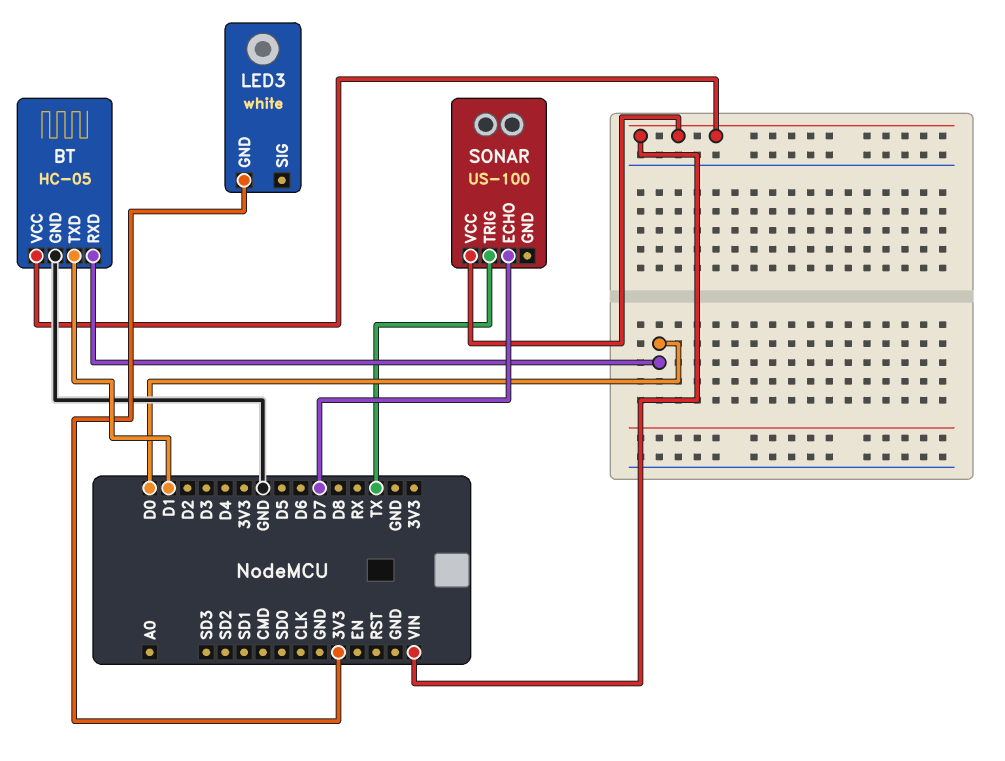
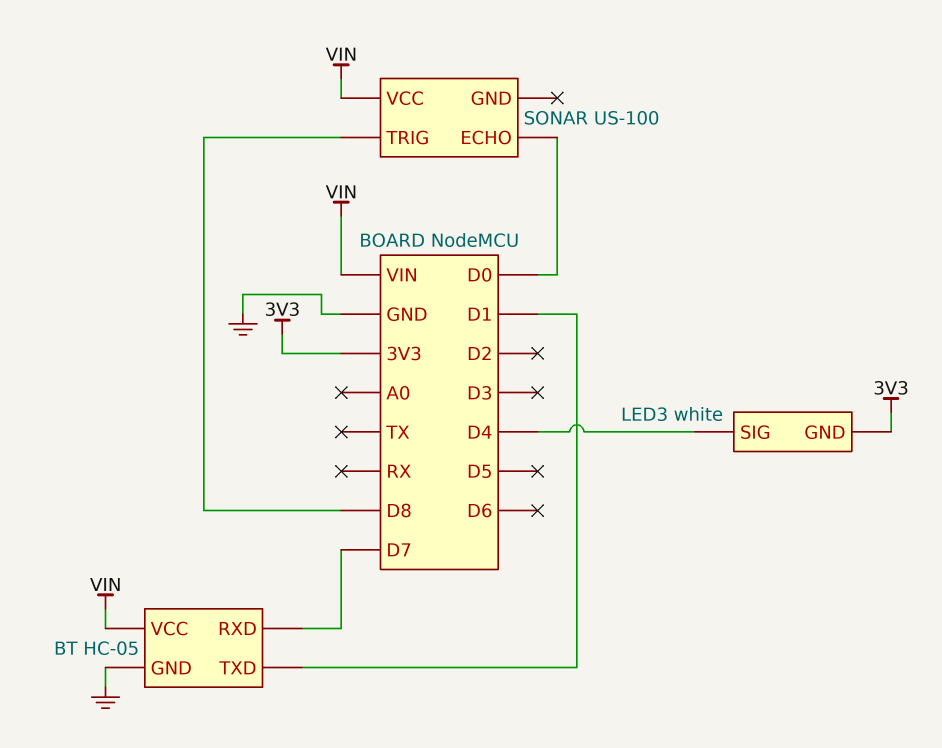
BT pin RXD: D0 -> D7
LED3 pin SIG: none -> D4
SONAR pin ECHO: D7 -> D0
SONAR pin TRIG: TX -> D8

